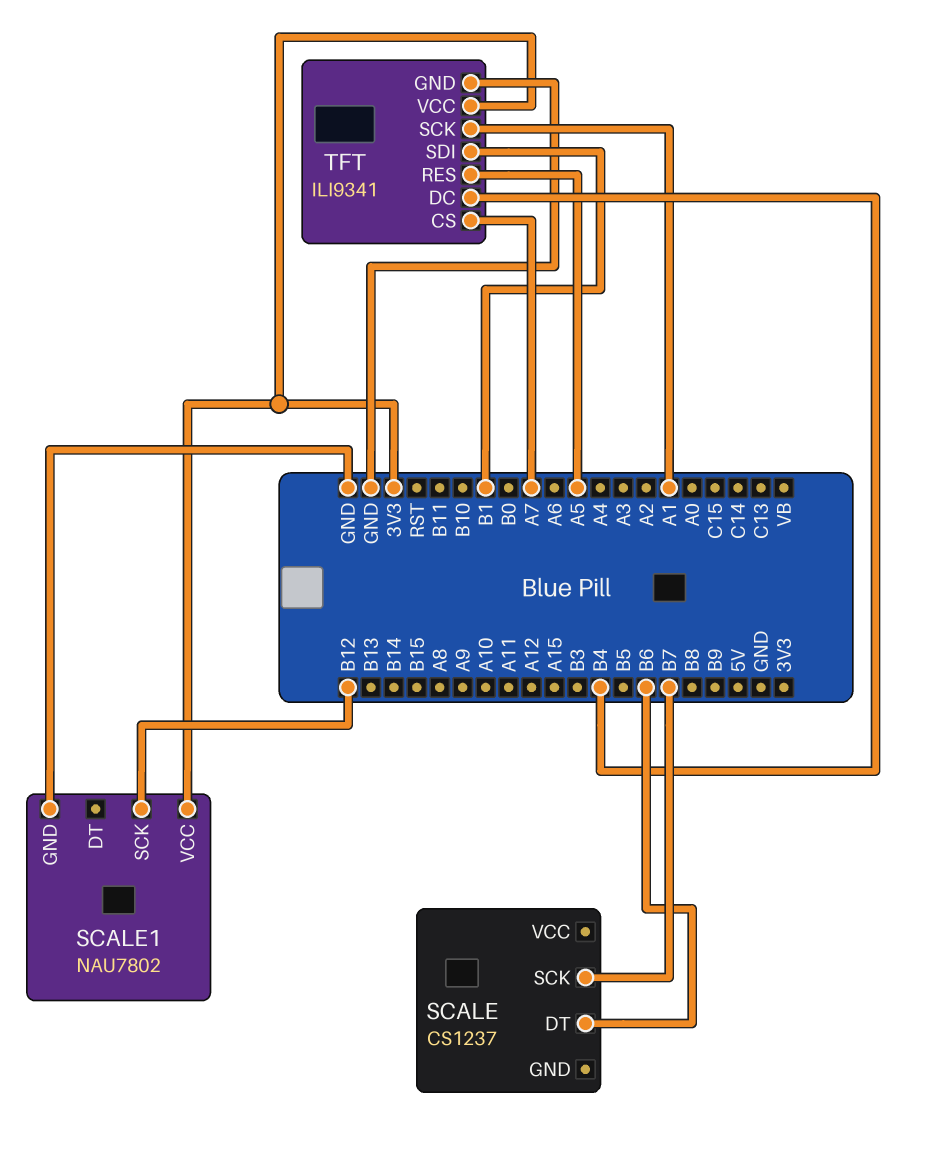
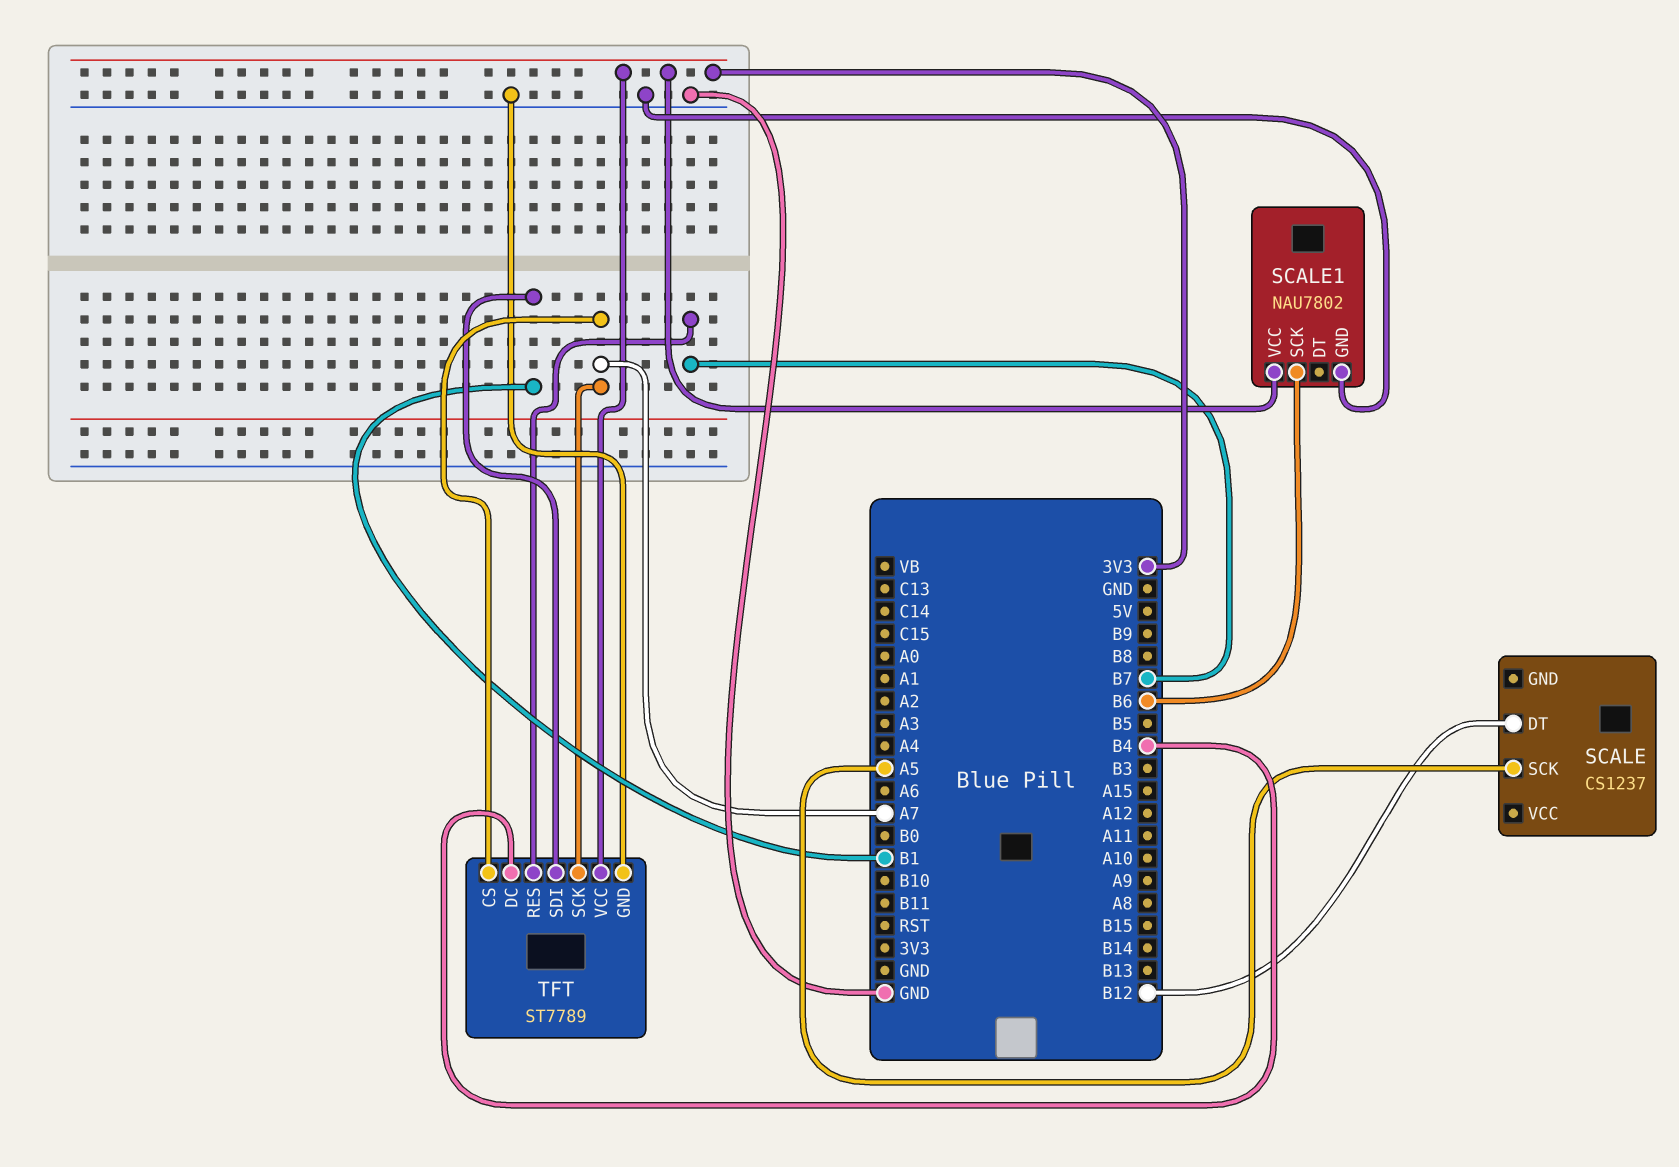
SCALE pin DT: B6 -> B12
SCALE pin SCK: B7 -> A5
SCALE1 pin SCK: B12 -> B6
TFT: ILI9341 -> ST7789
TFT pin RES: A5 -> B7
TFT pin SCK: A1 -> A7

